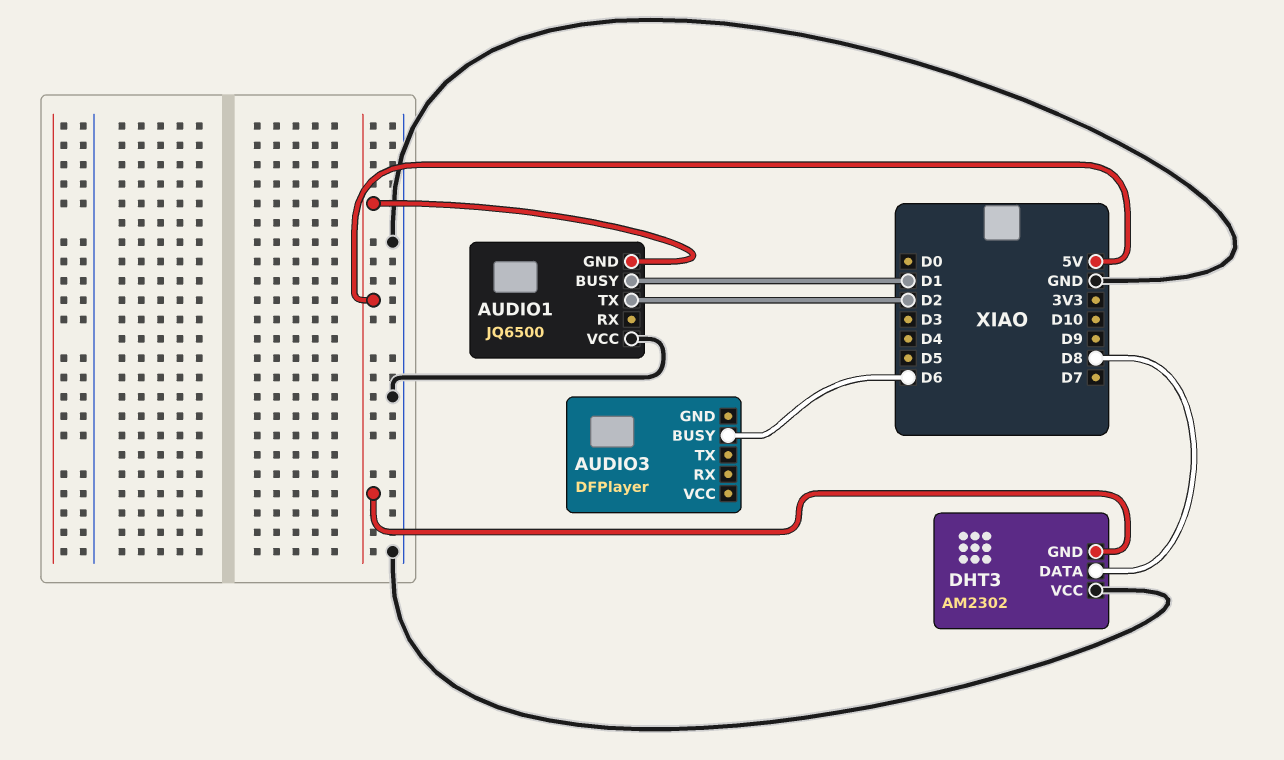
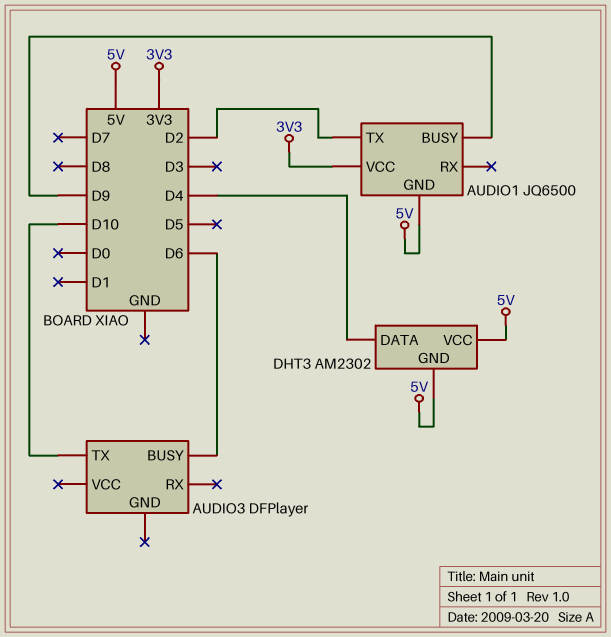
AUDIO1 pin BUSY: D1 -> D9
AUDIO1 pin VCC: GND -> 3V3
AUDIO3 pin TX: none -> D10
DHT3 pin DATA: D8 -> D4
DHT3 pin VCC: GND -> 5V

